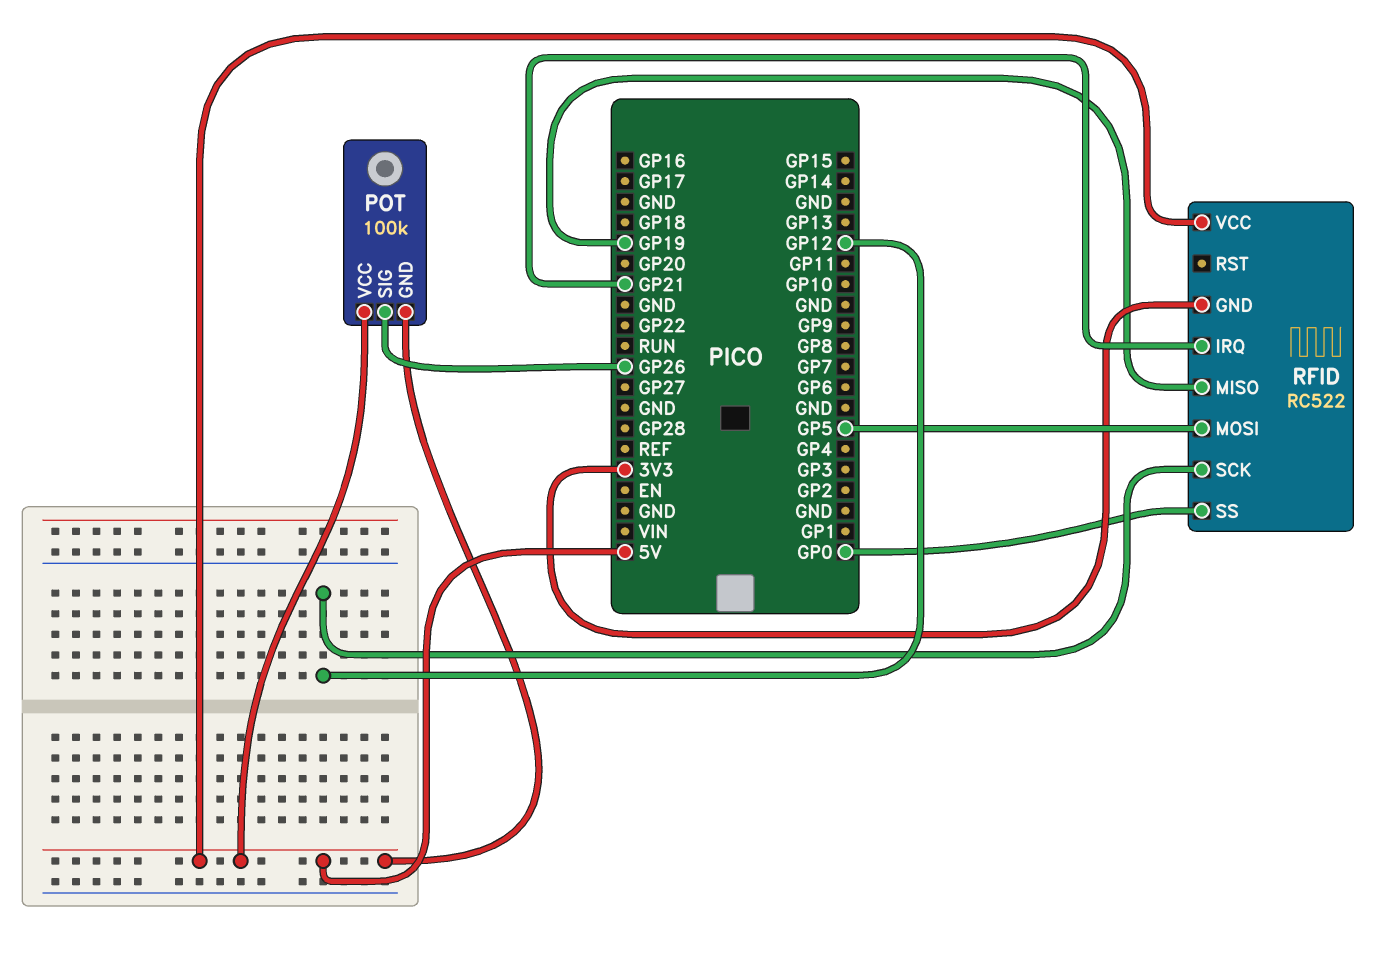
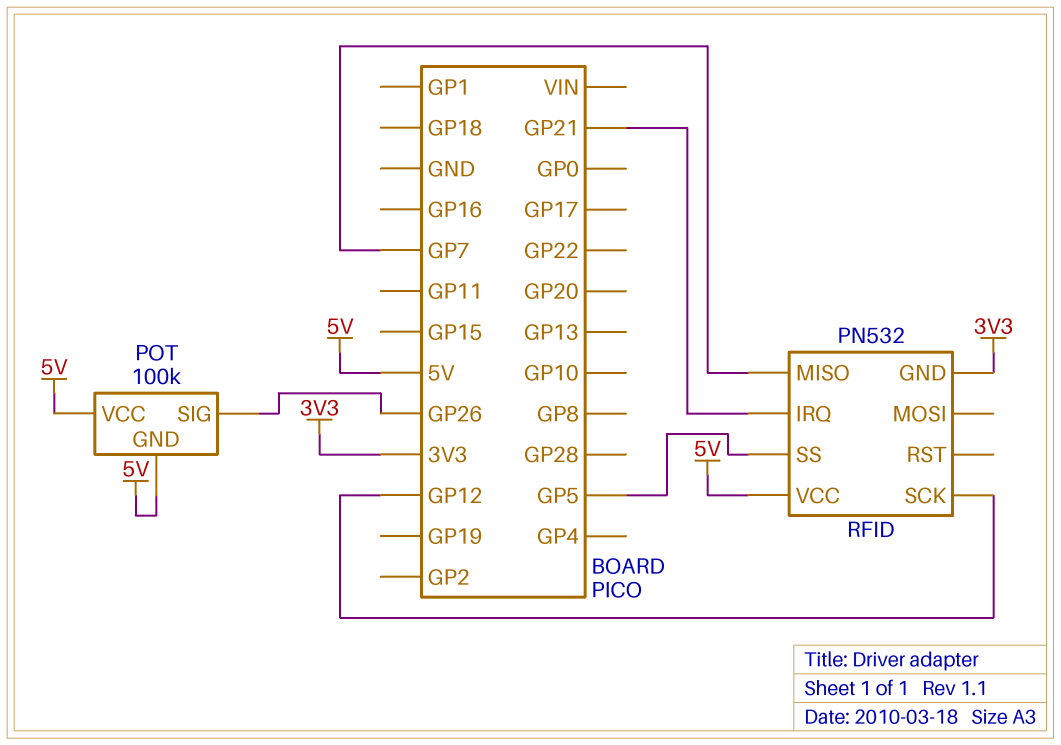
RFID: RC522 -> PN532
RFID pin MISO: GP19 -> GP7
RFID pin MOSI: GP5 -> none
RFID pin SS: GP0 -> GP5

